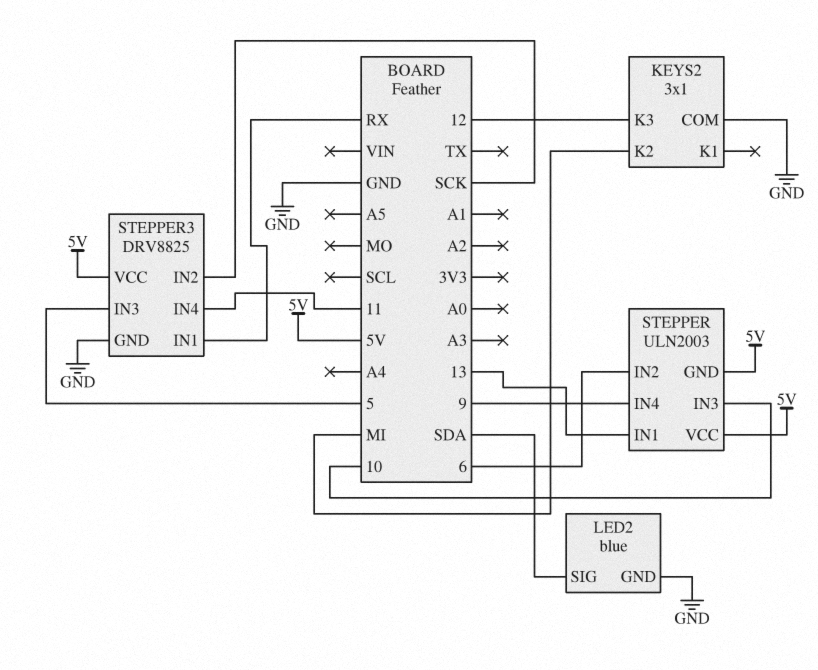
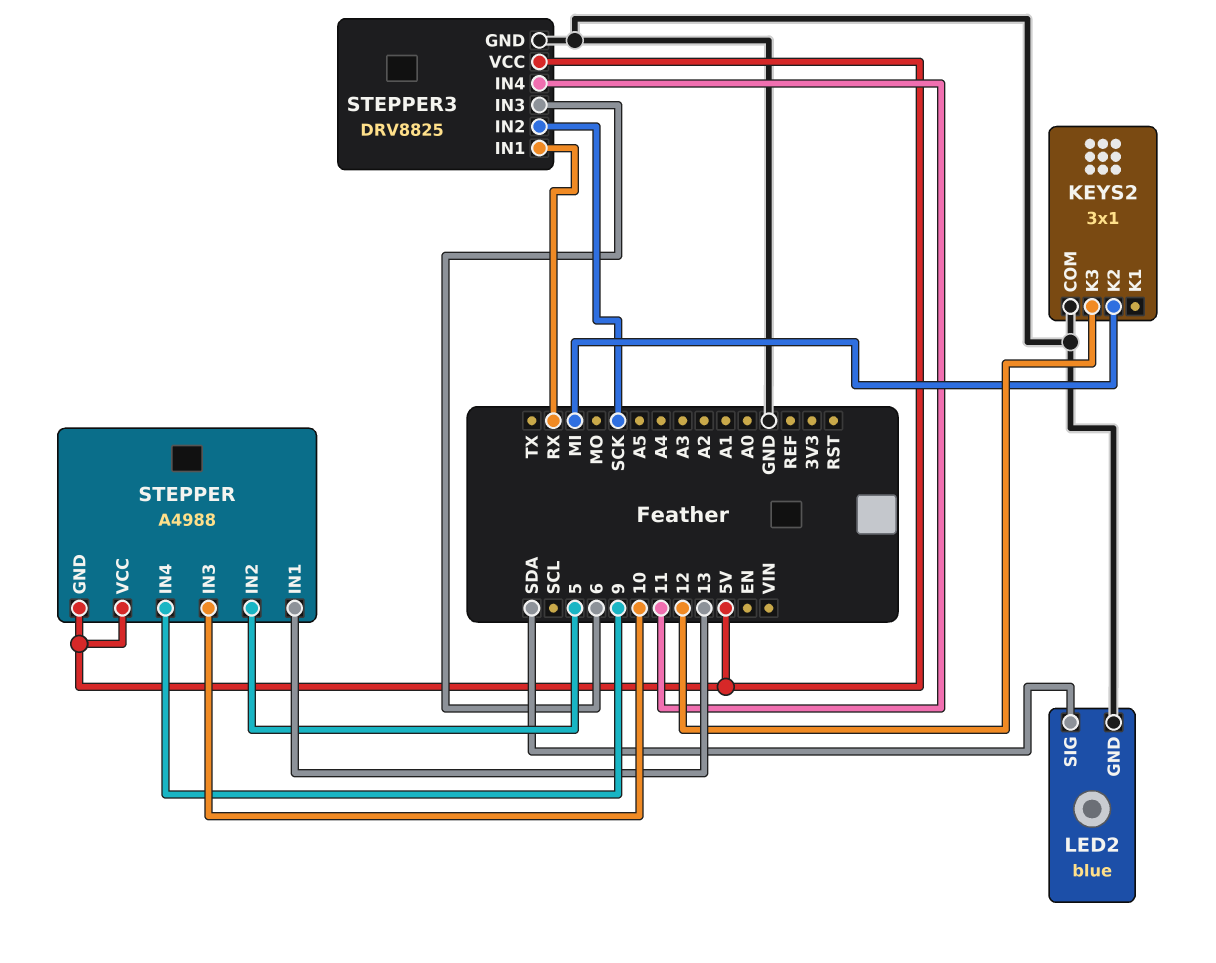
STEPPER: ULN2003 -> A4988
STEPPER pin IN2: 6 -> 5
STEPPER3 pin IN3: 5 -> 6

